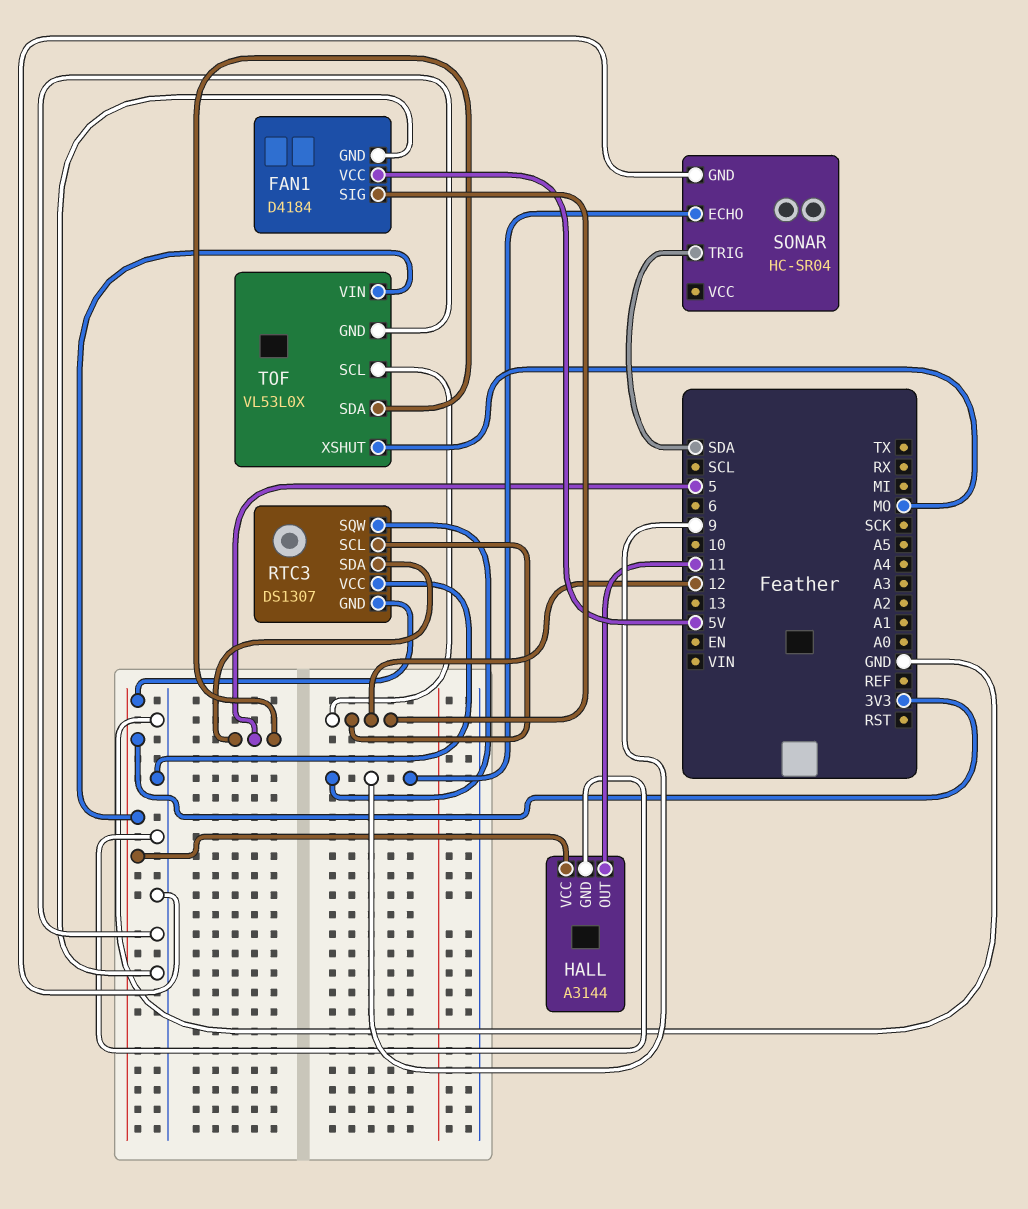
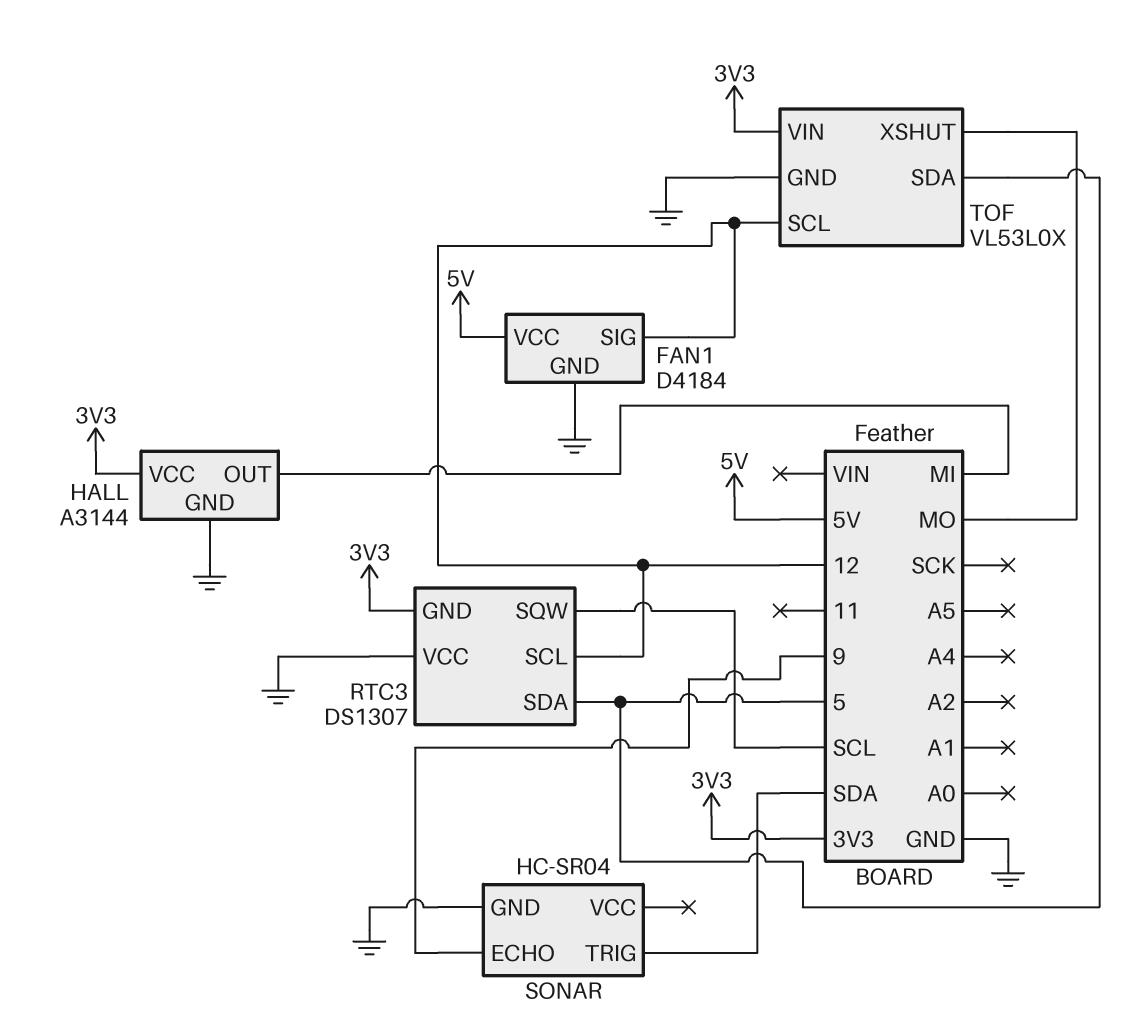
HALL pin OUT: 11 -> MI
RTC3 pin SQW: 9 -> SCL

